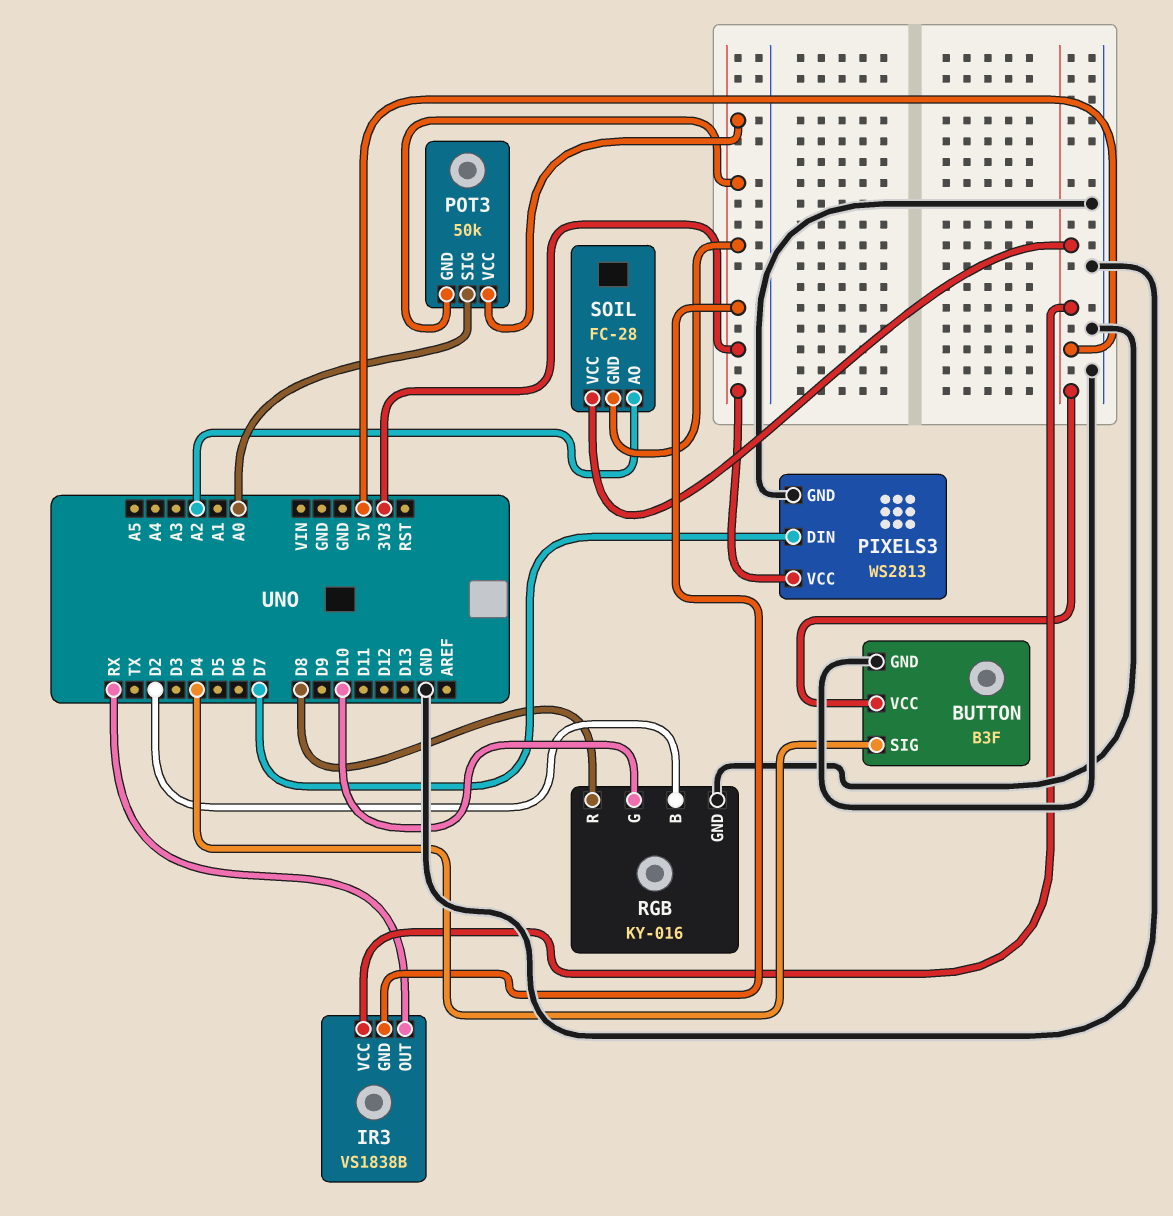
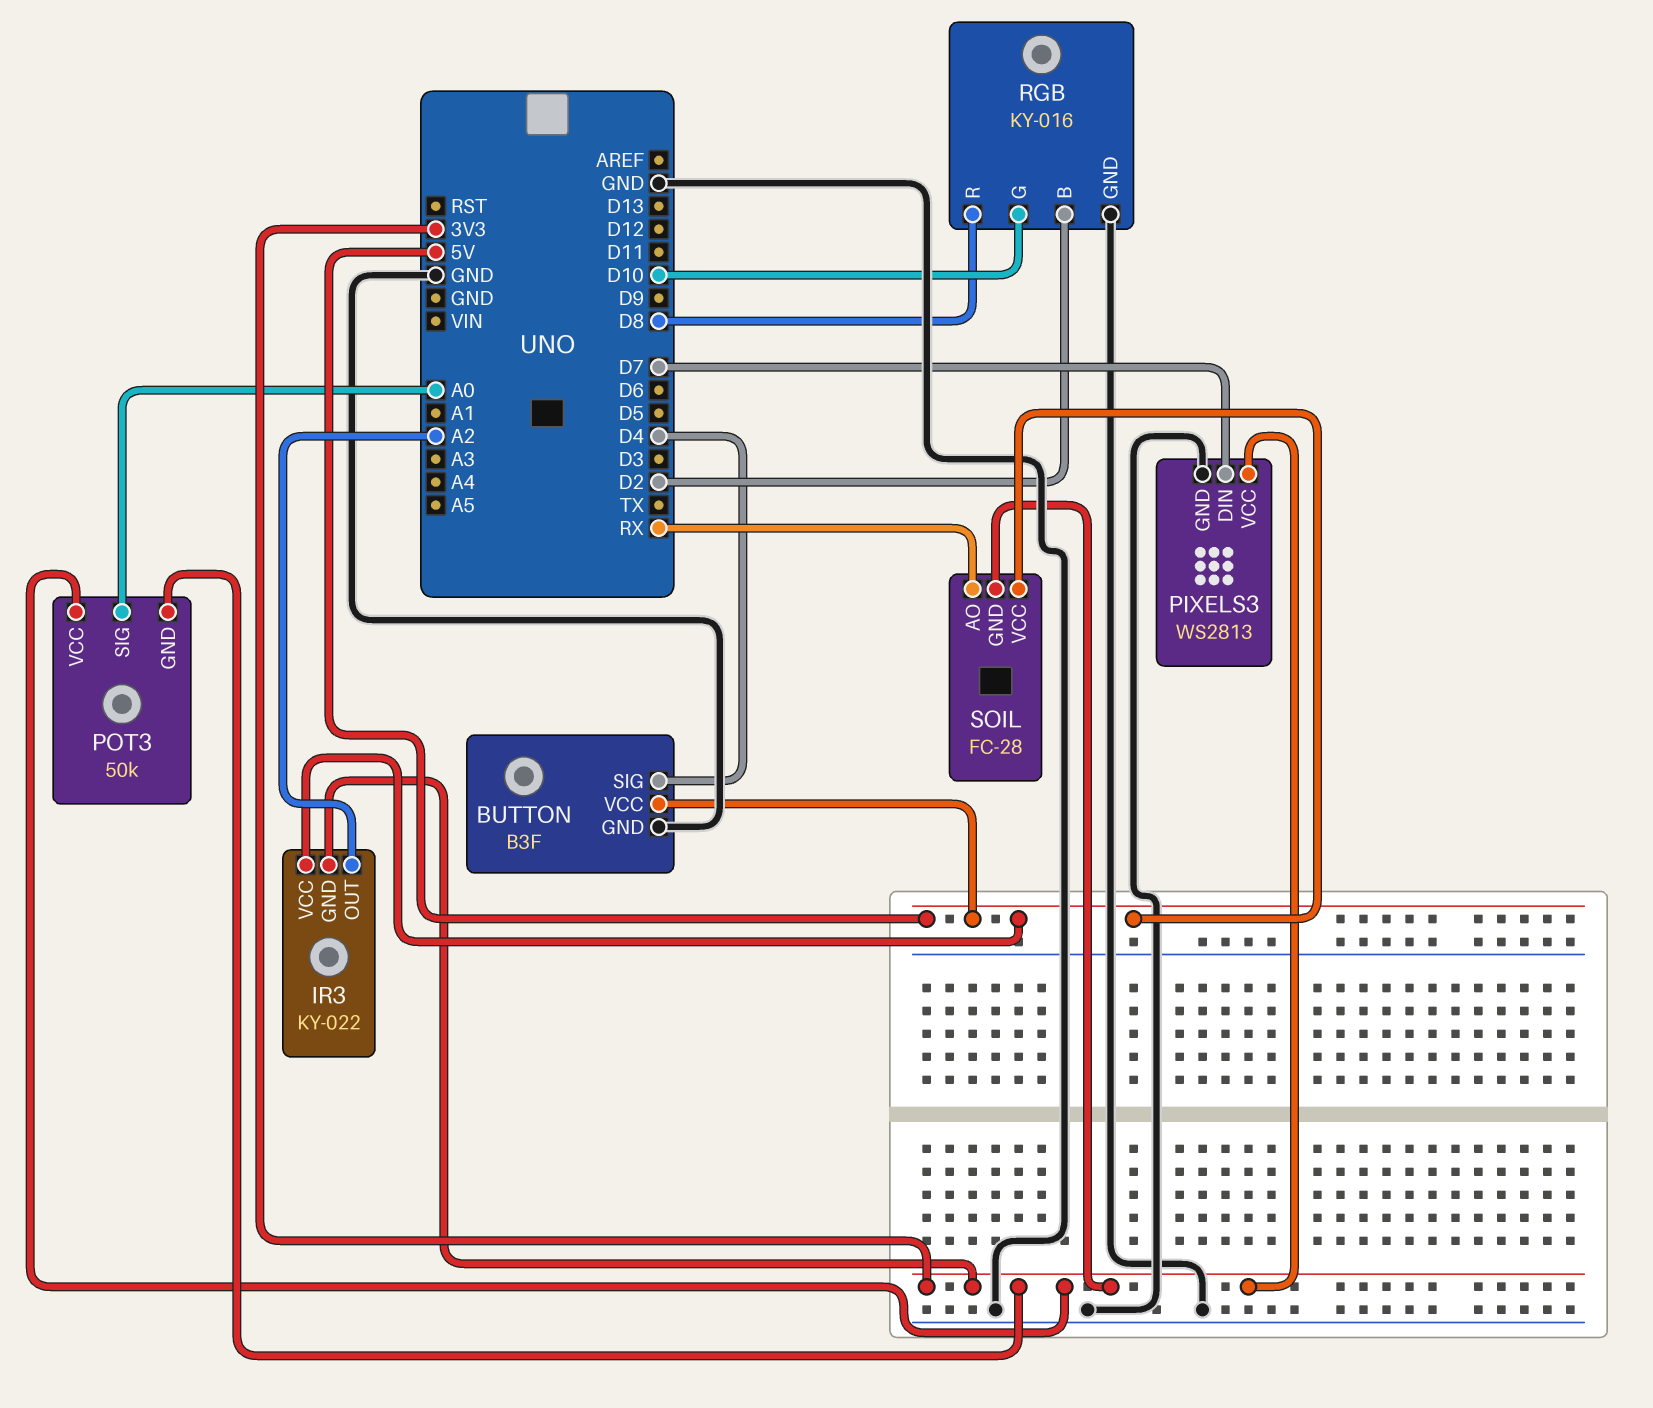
IR3: VS1838B -> KY-022
IR3 pin OUT: RX -> A2
SOIL pin AO: A2 -> RX

